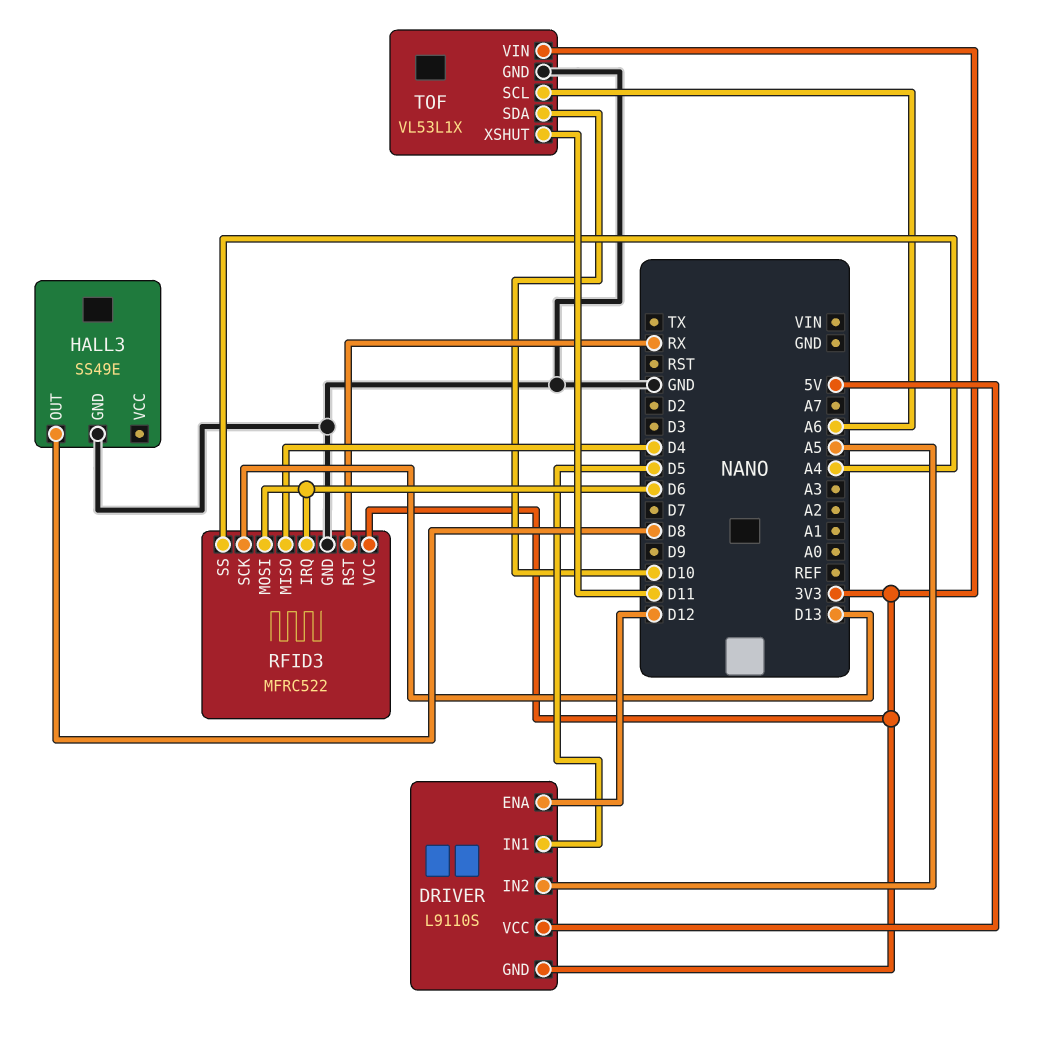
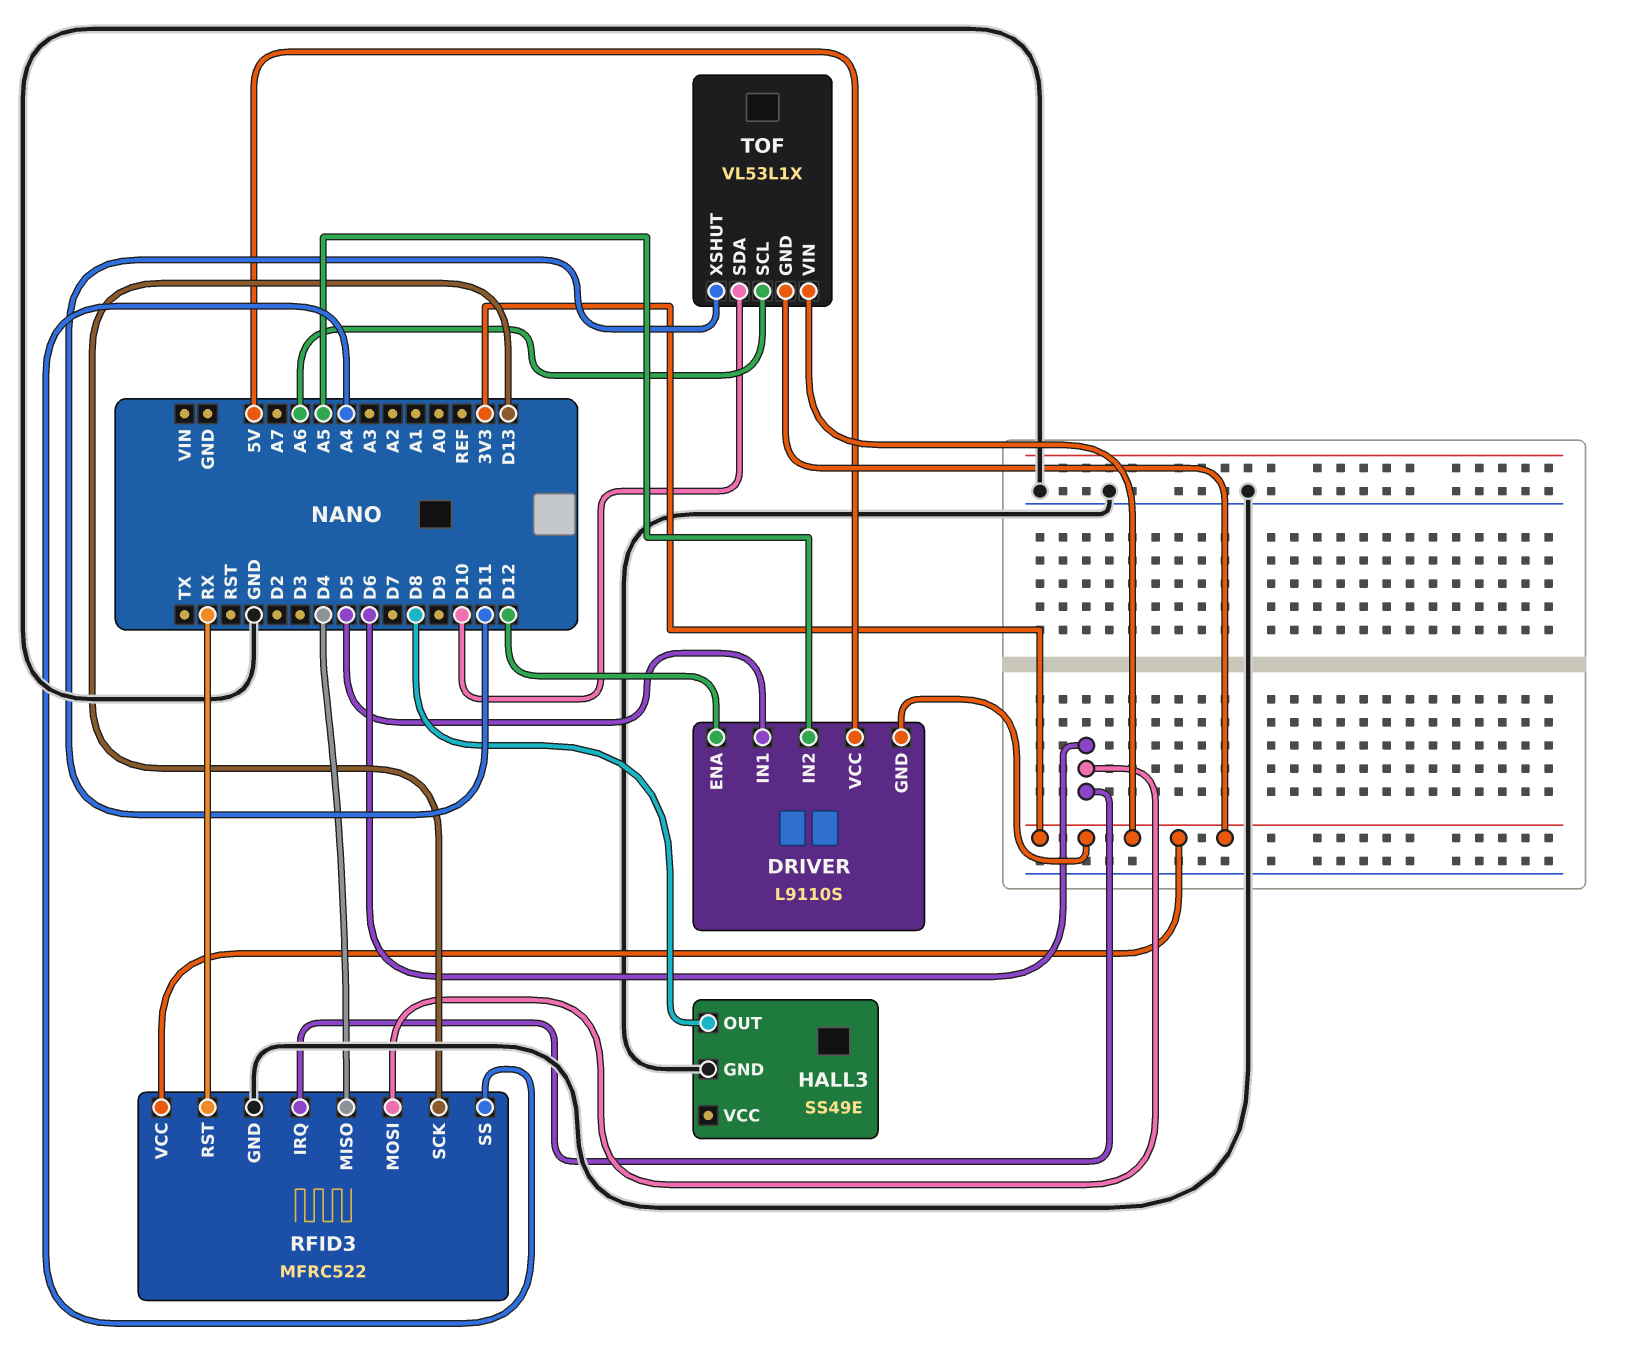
TOF pin GND: GND -> 3V3

